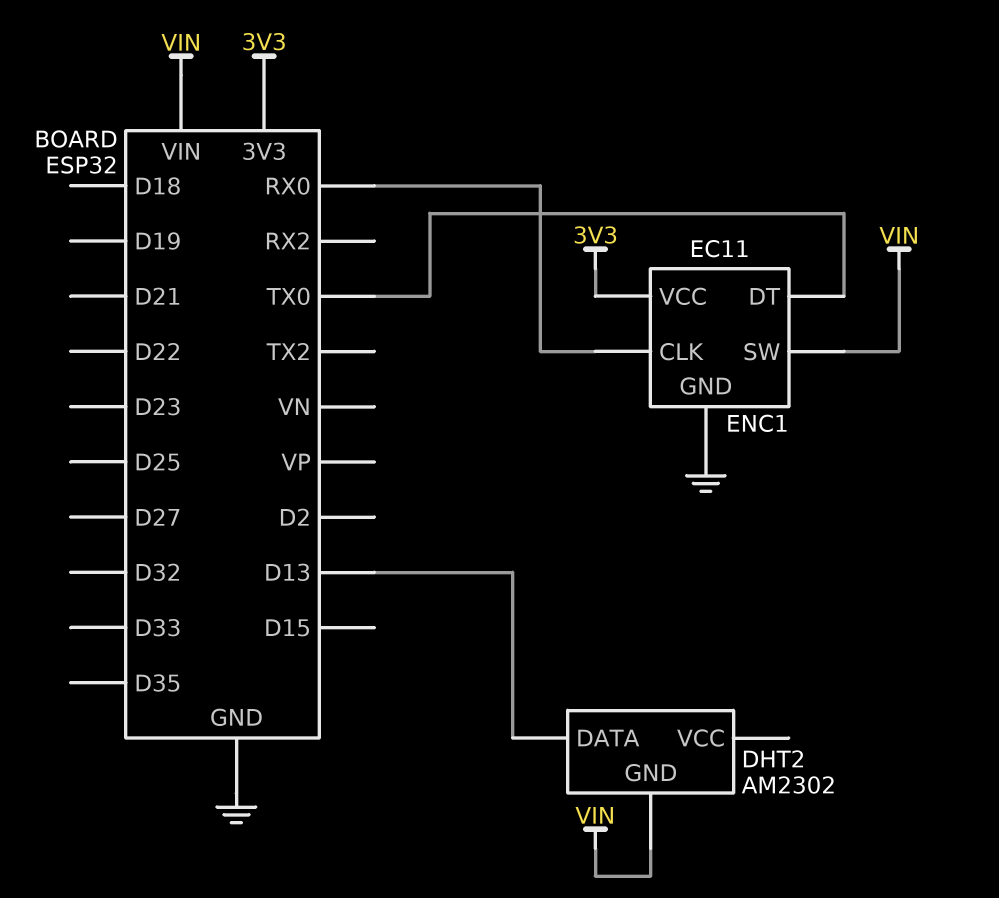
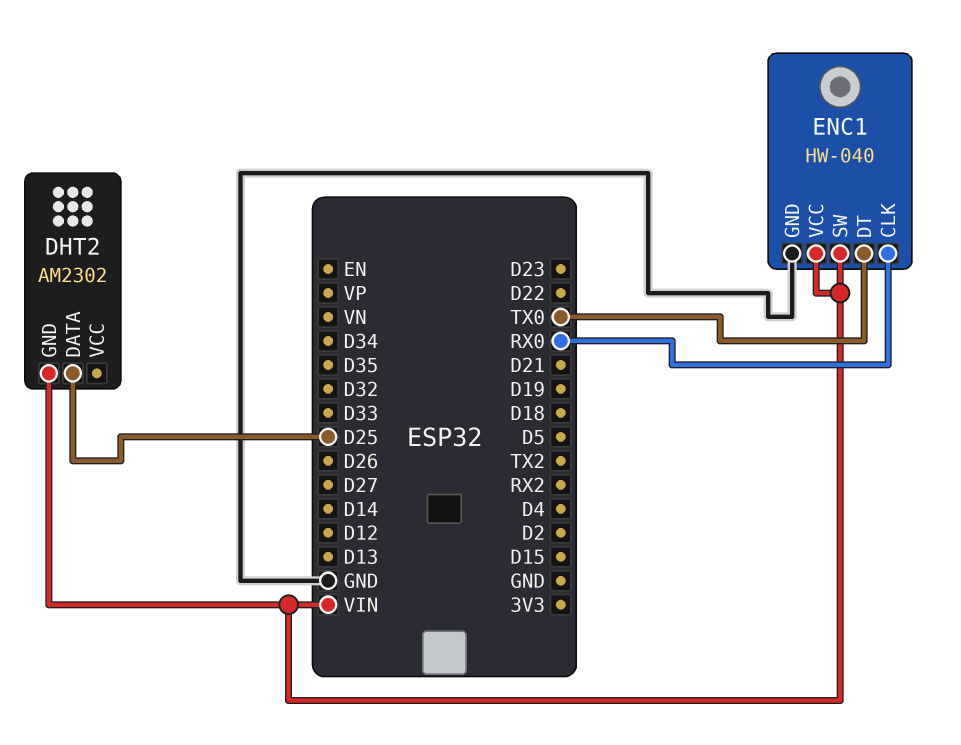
DHT2 pin DATA: D13 -> D25
ENC1: EC11 -> HW-040
ENC1 pin VCC: 3V3 -> VIN

